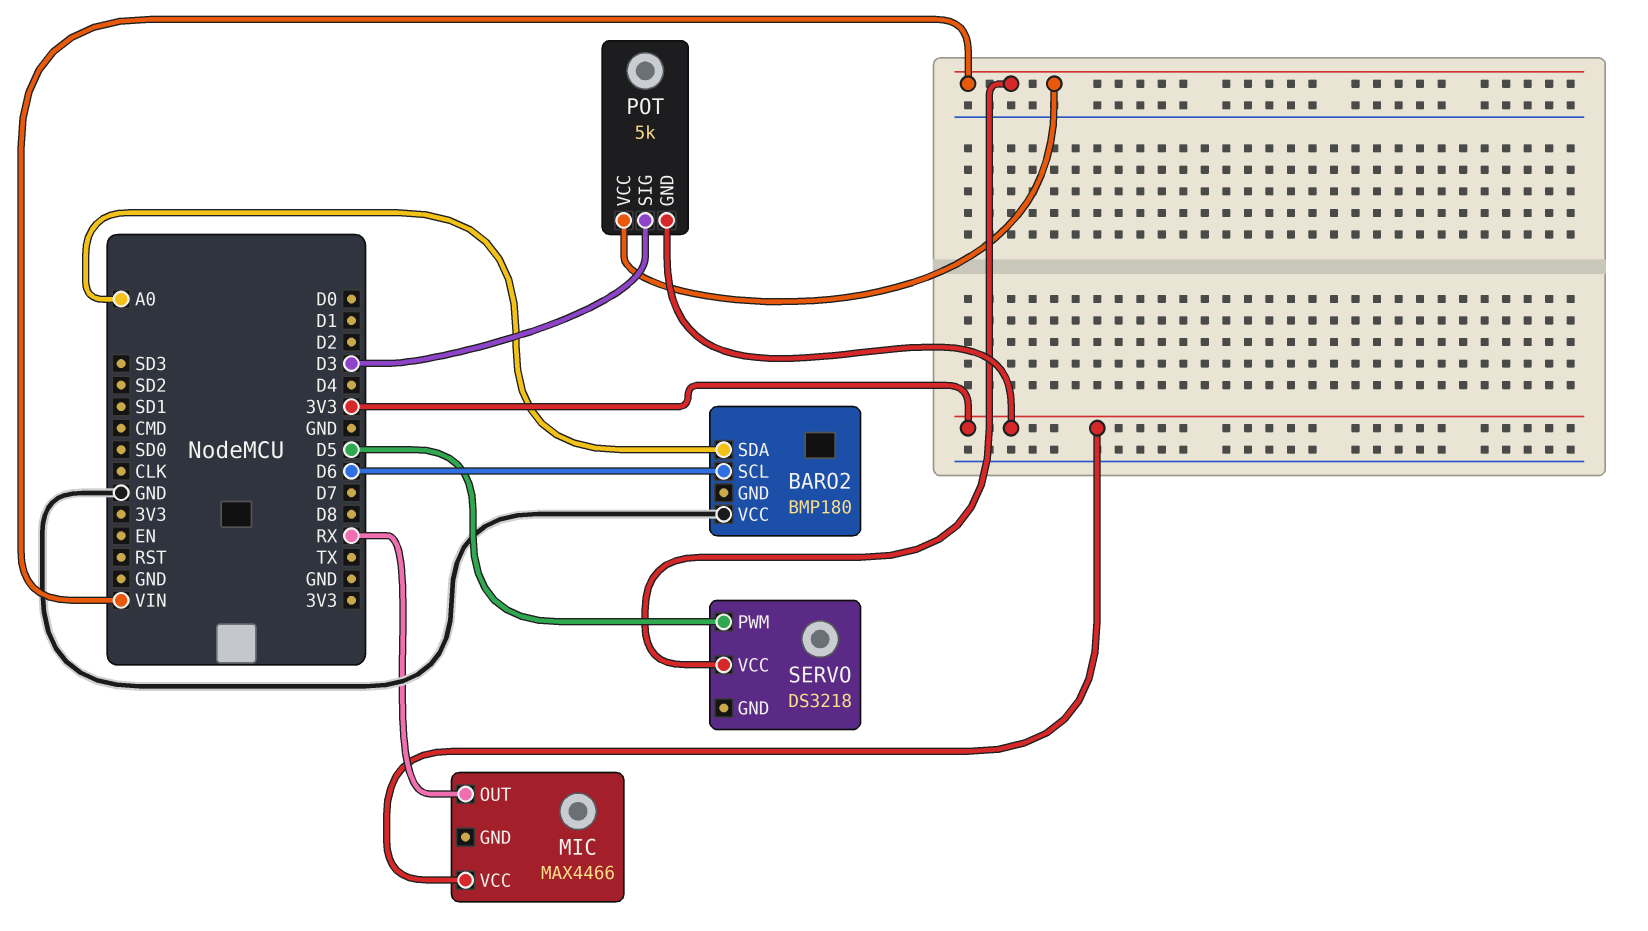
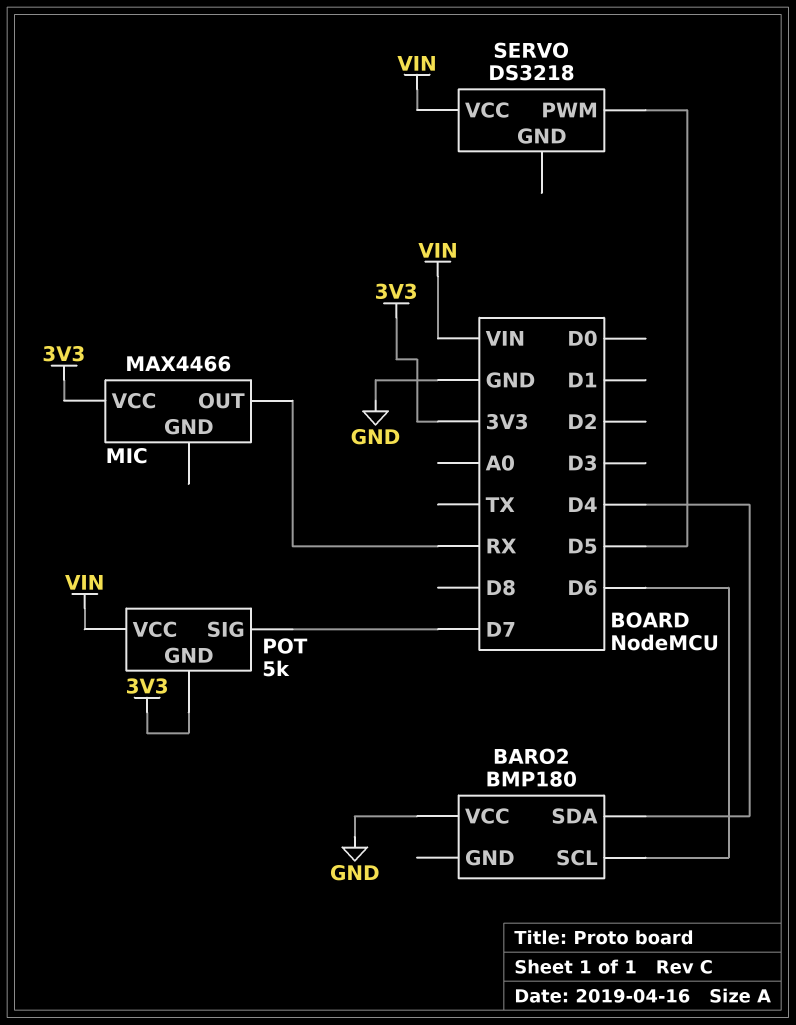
BARO2 pin SDA: A0 -> D4
POT pin SIG: D3 -> D7

